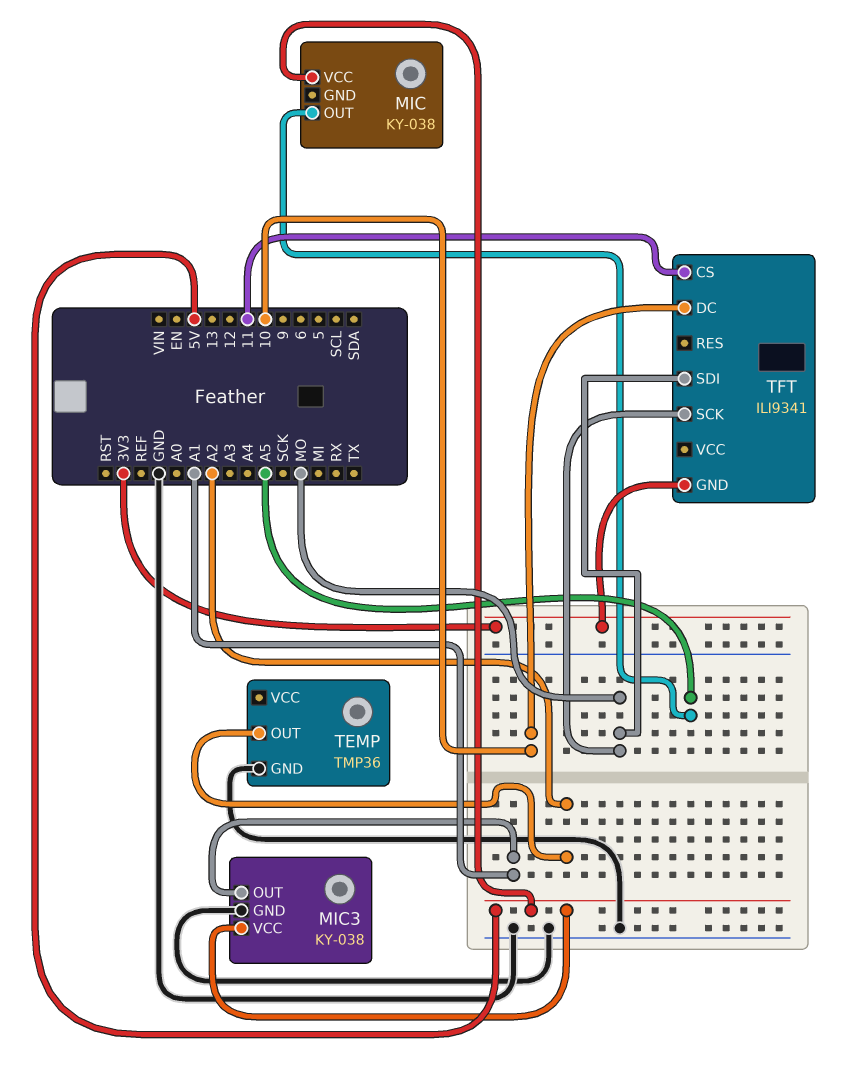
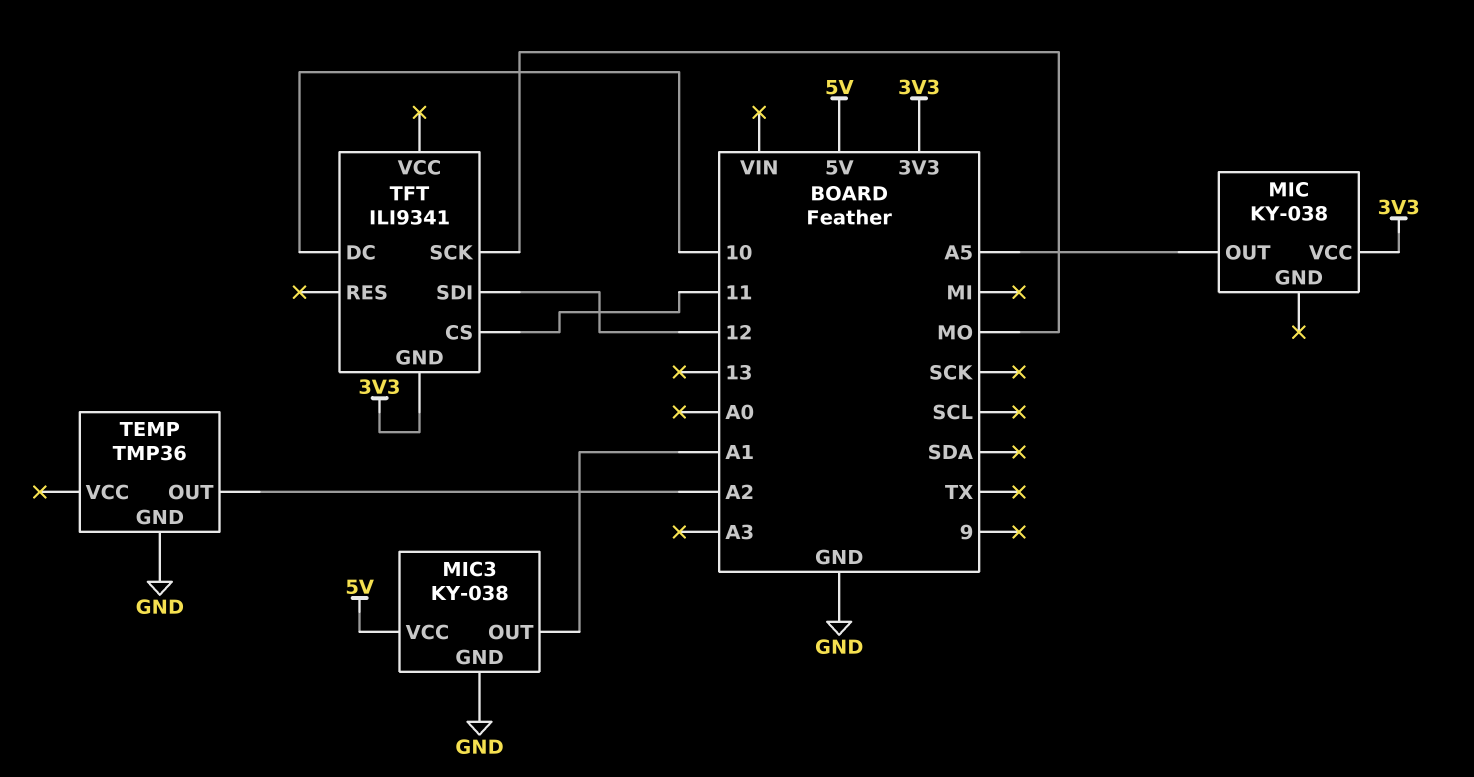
MIC pin VCC: 5V -> 3V3
TFT pin SDI: MO -> 12

